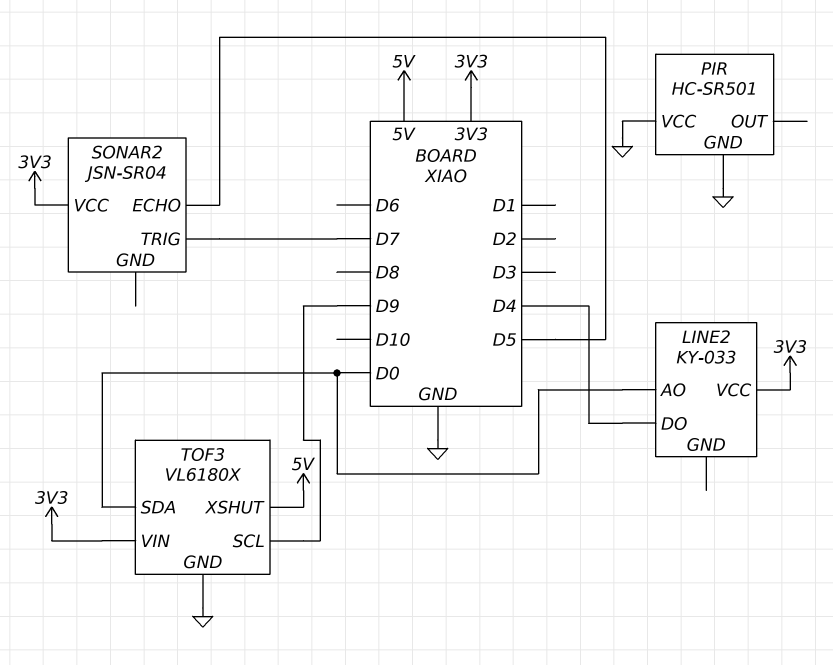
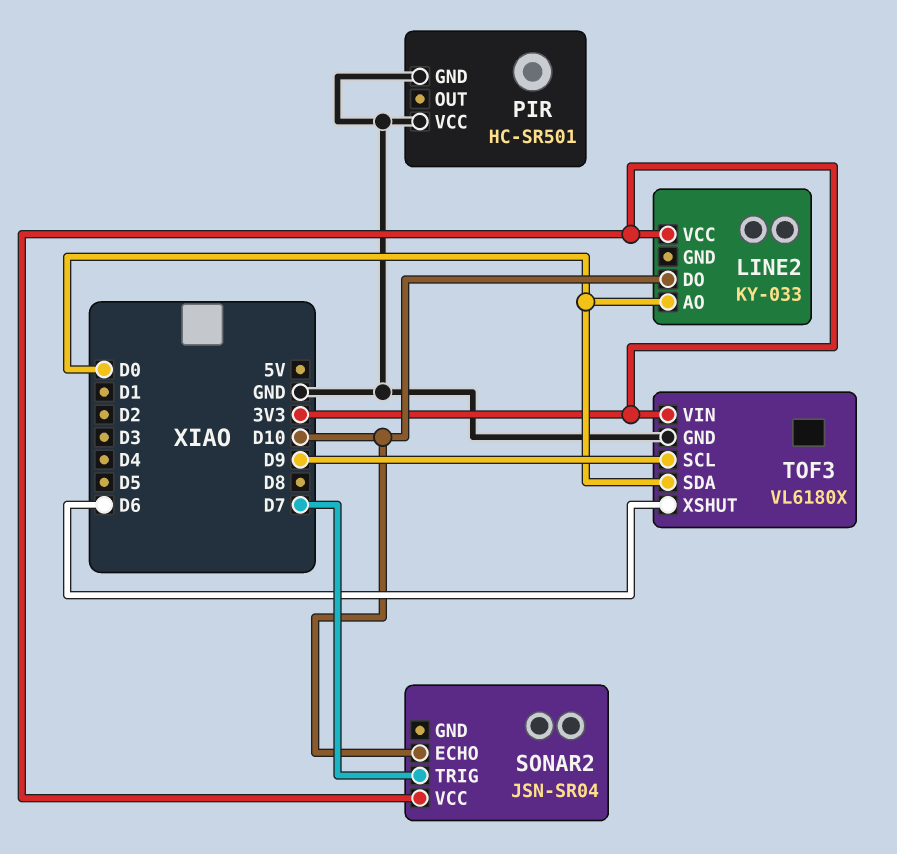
LINE2 pin DO: D4 -> D10
SONAR2 pin ECHO: D5 -> D10
TOF3 pin XSHUT: 5V -> D6

